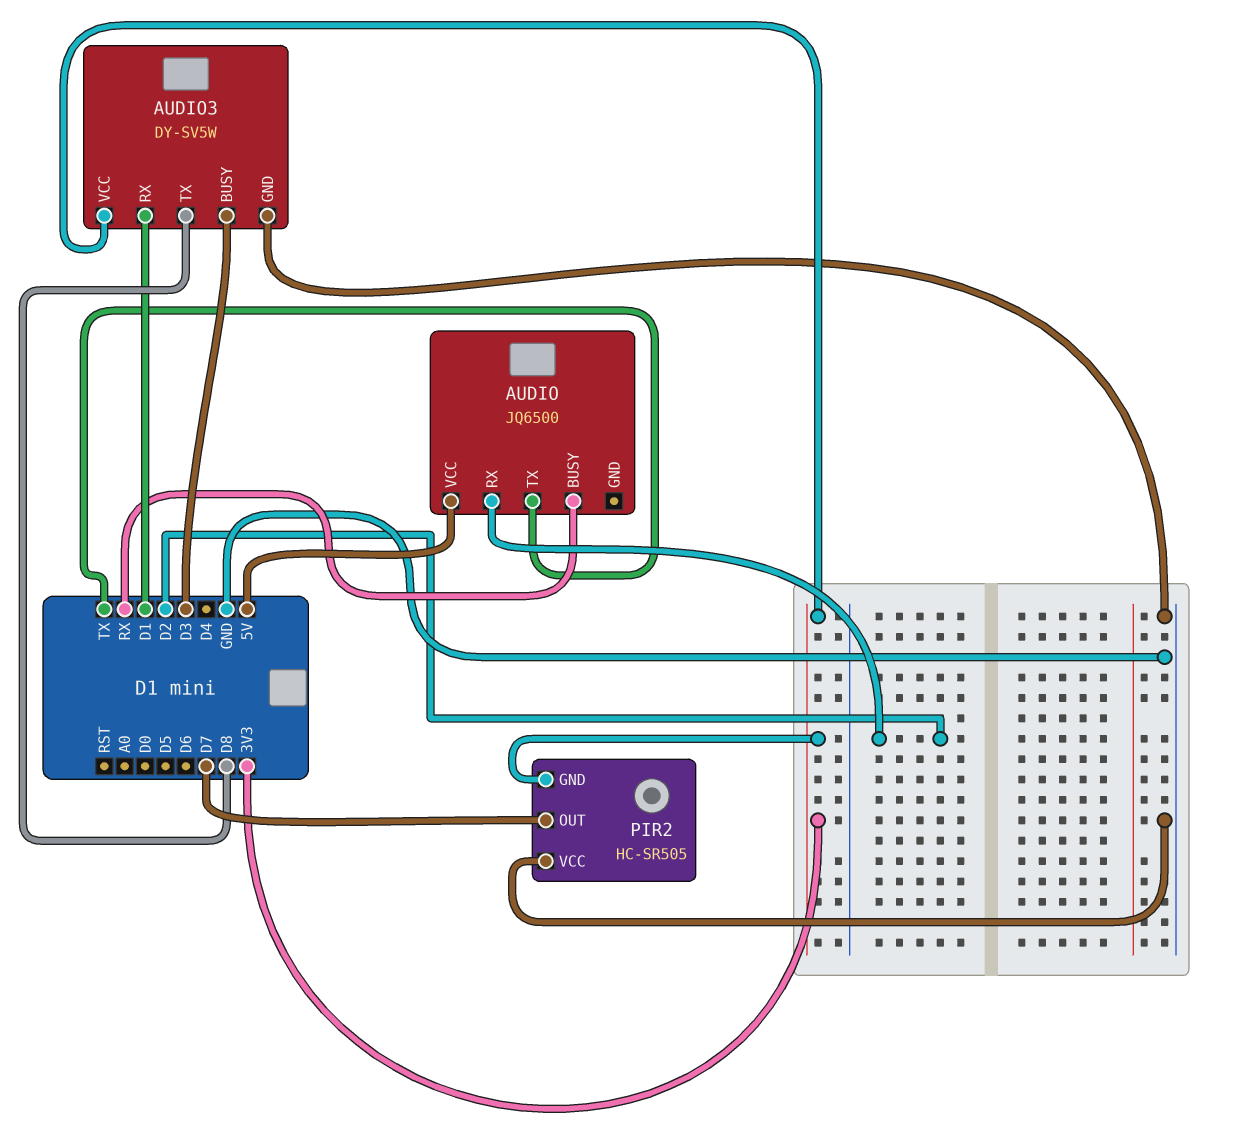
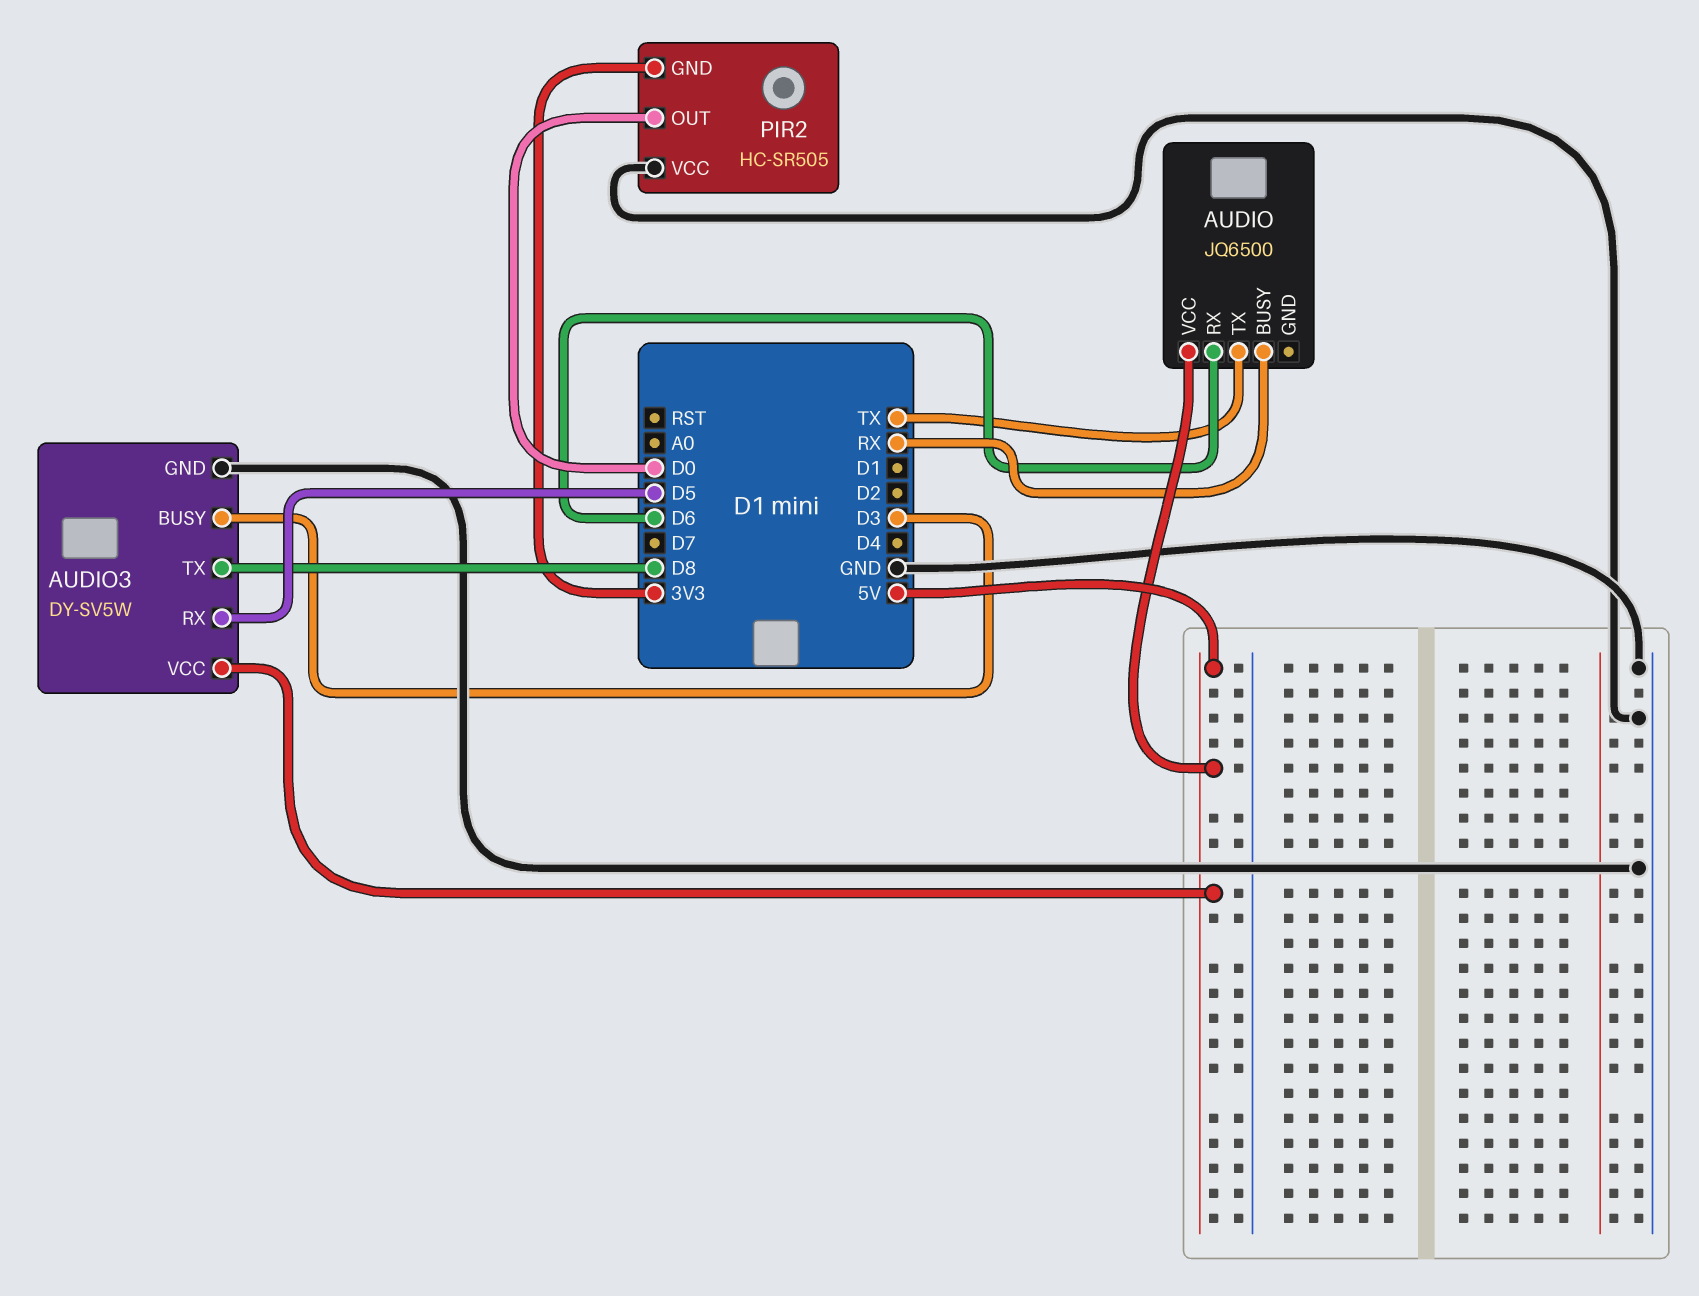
AUDIO pin RX: D2 -> D6
AUDIO3 pin RX: D1 -> D5
AUDIO3 pin VCC: 3V3 -> 5V
PIR2 pin OUT: D7 -> D0

